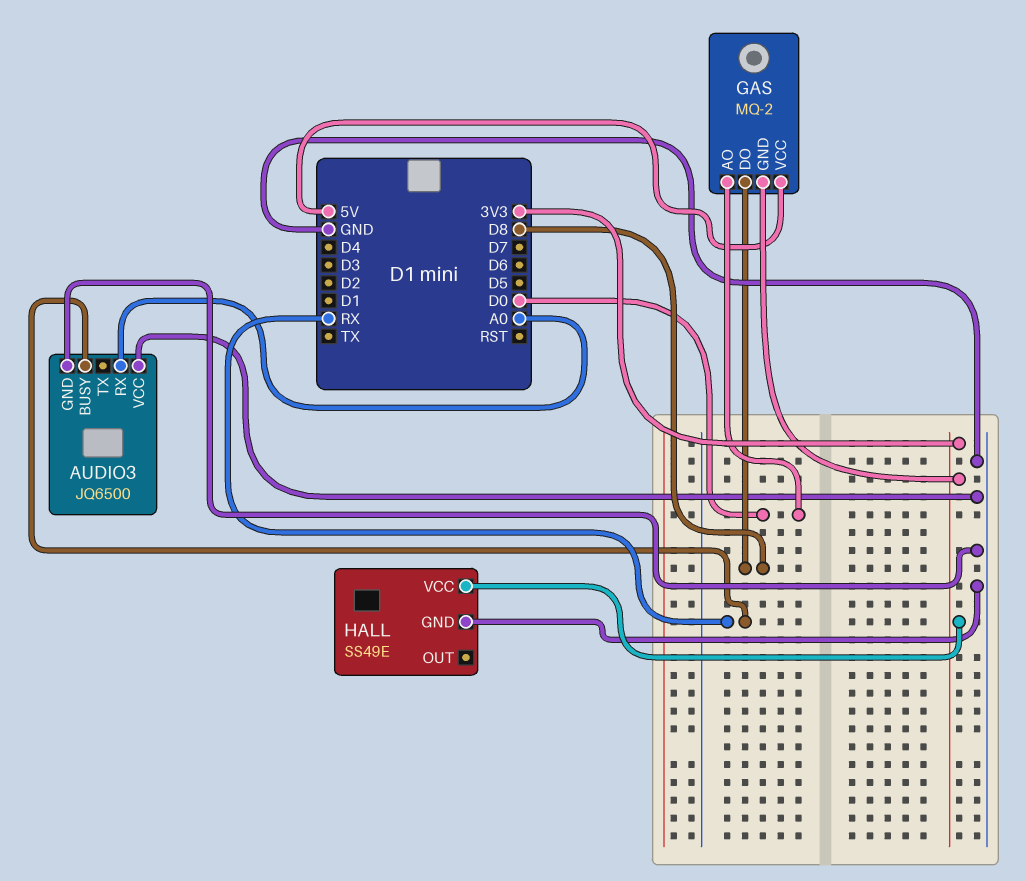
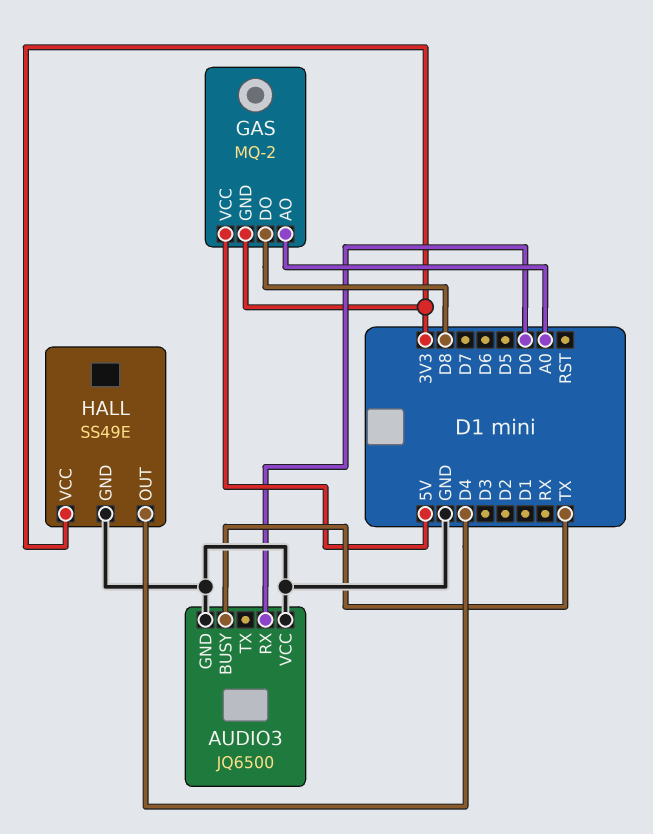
AUDIO3 pin BUSY: RX -> TX
AUDIO3 pin RX: A0 -> D0
GAS pin AO: D0 -> A0
HALL pin OUT: none -> D4

